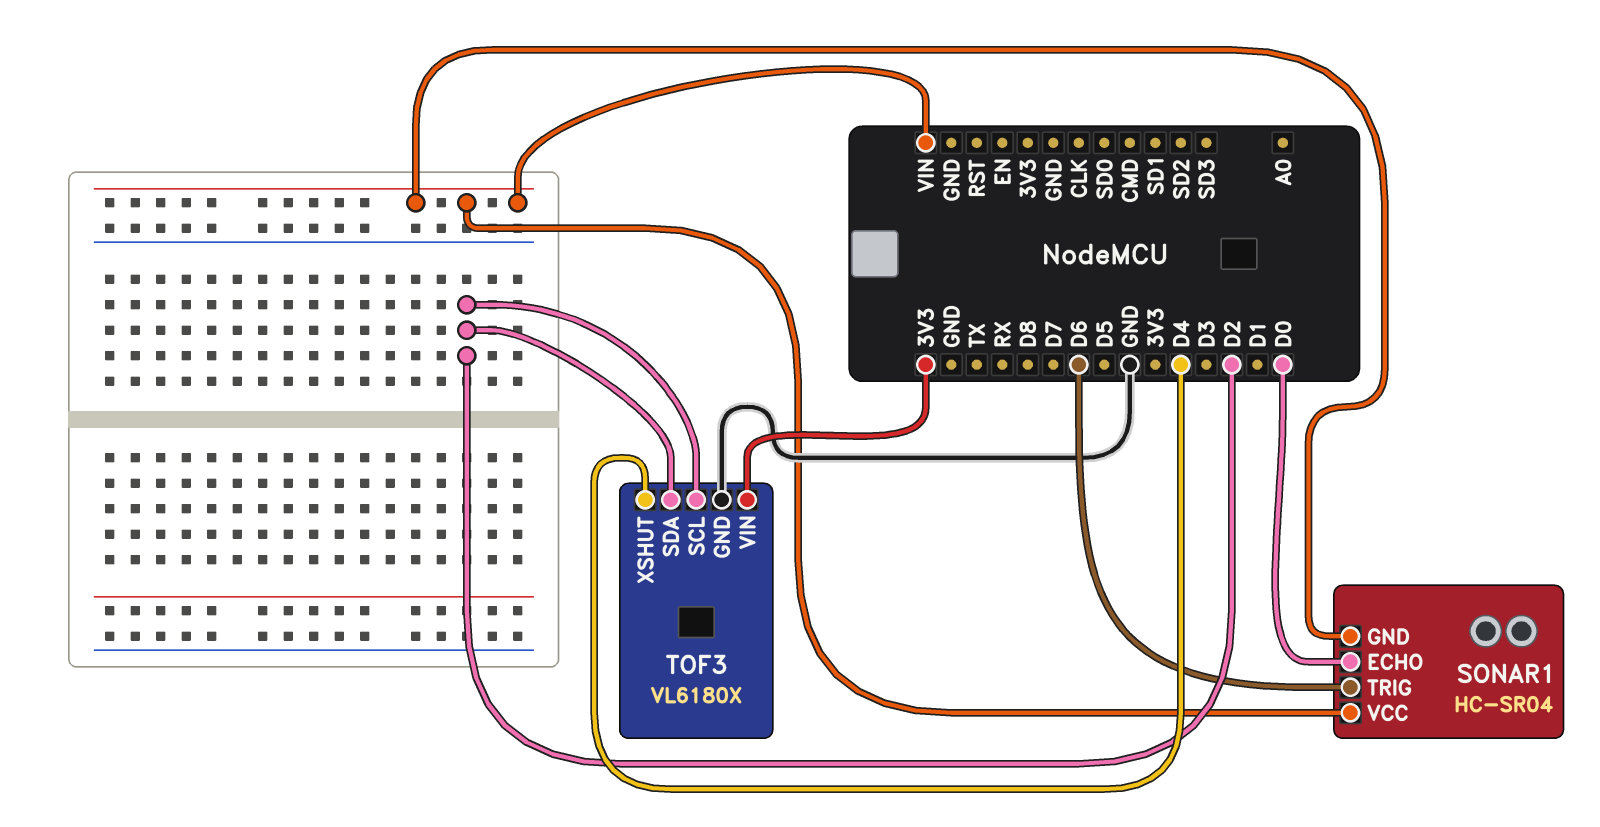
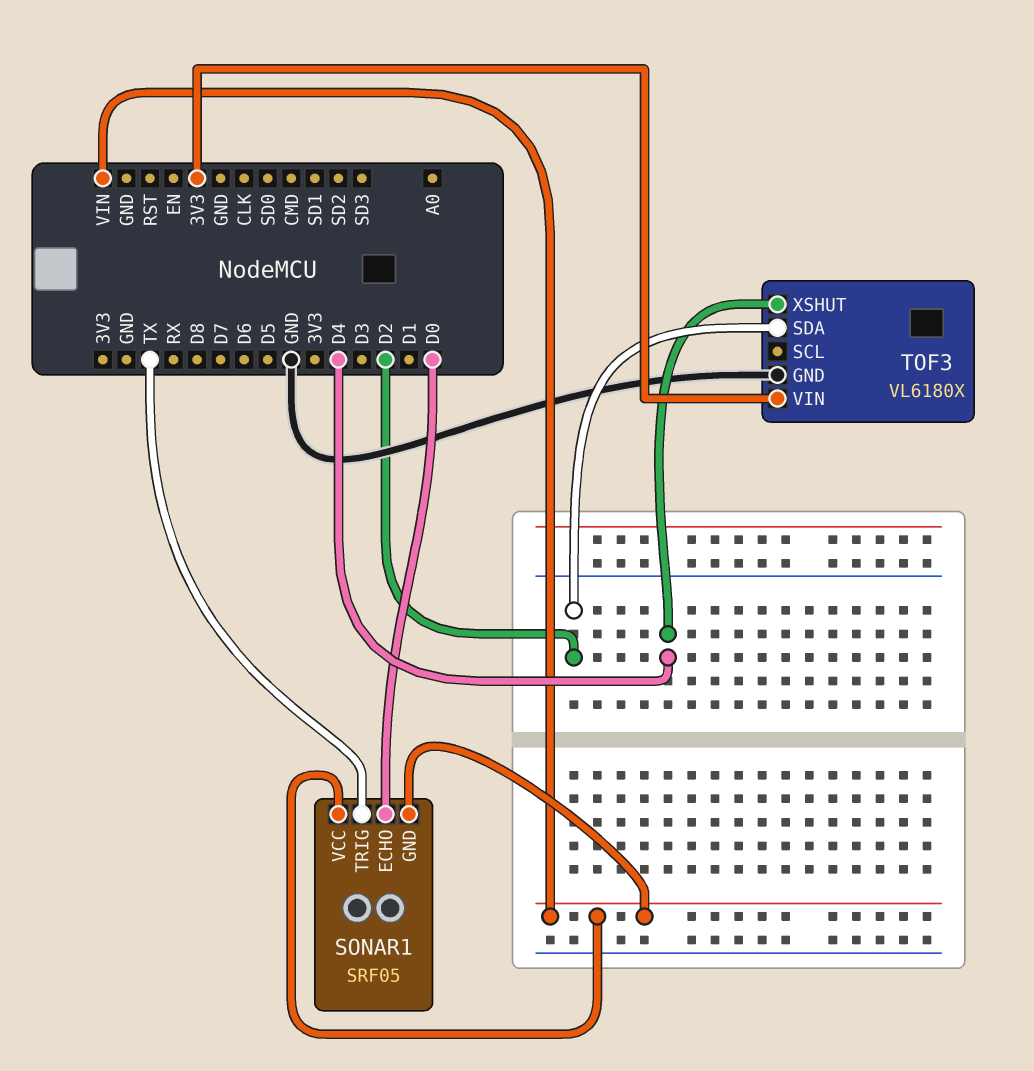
SONAR1: HC-SR04 -> SRF05
SONAR1 pin TRIG: D6 -> TX
TOF3 pin SCL: D2 -> none

